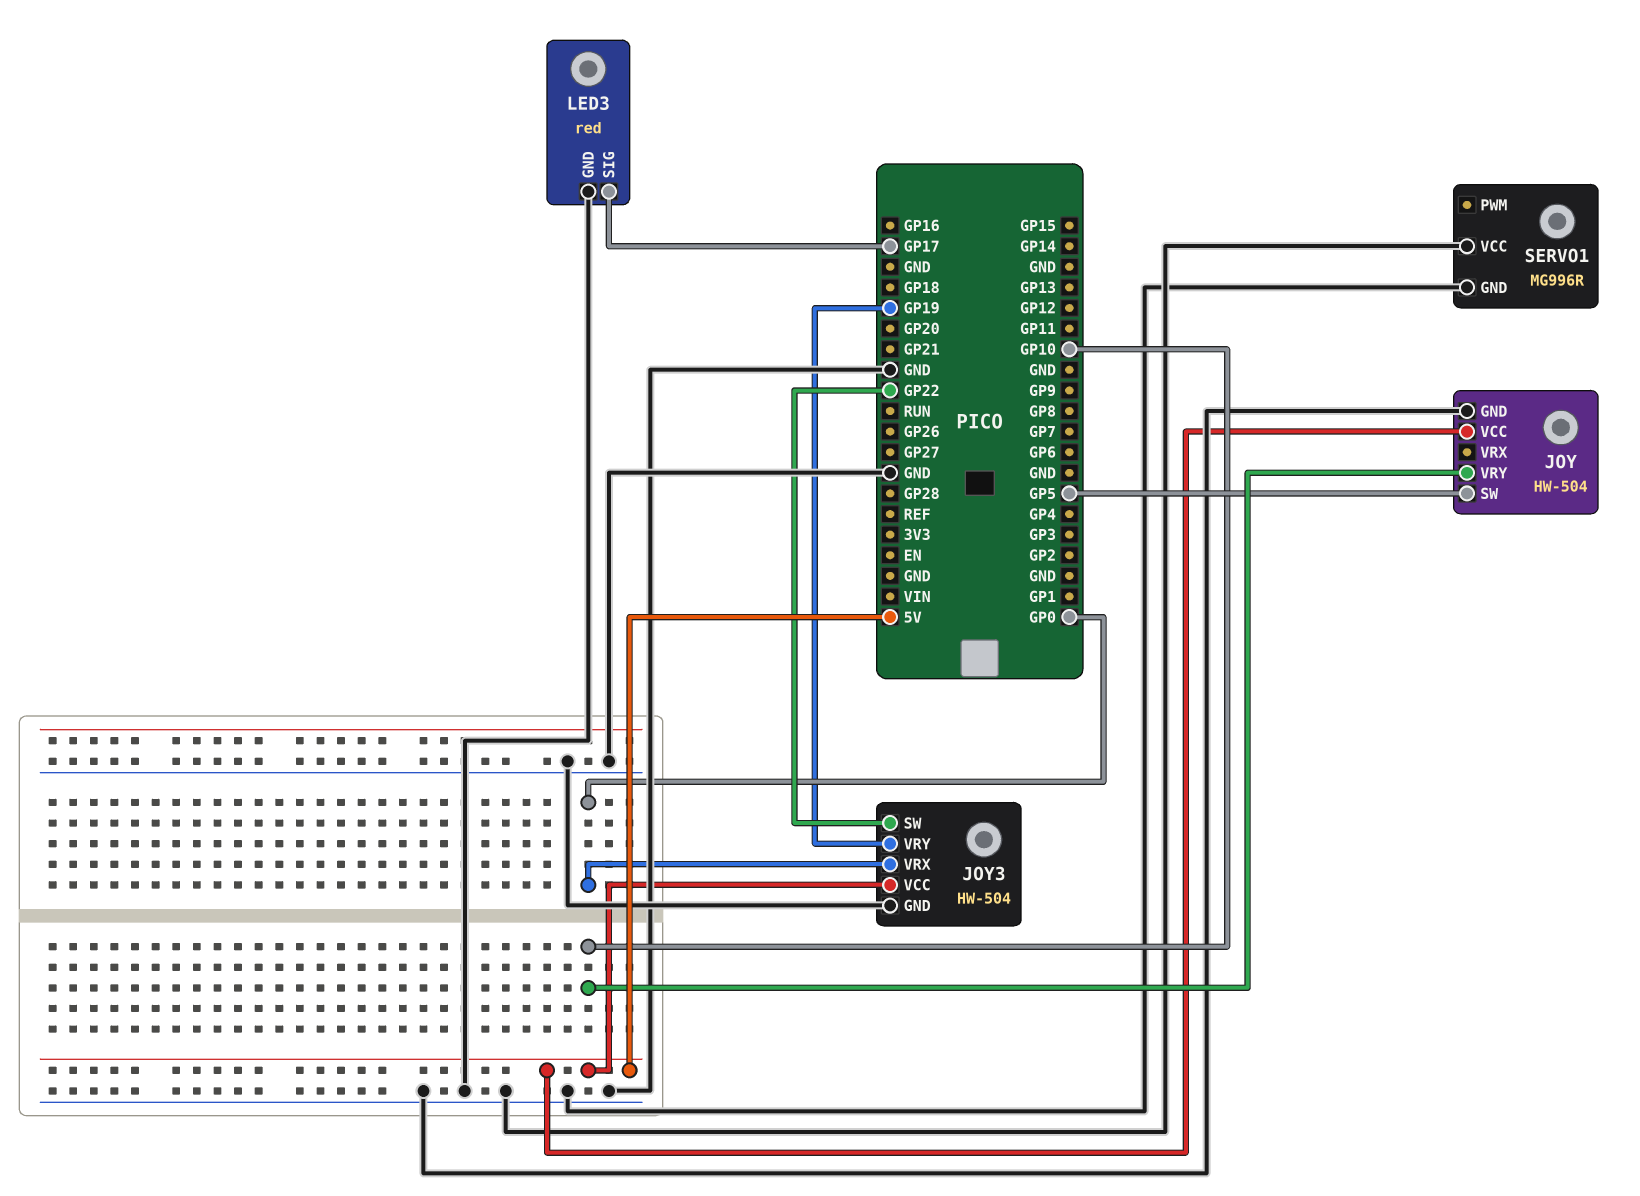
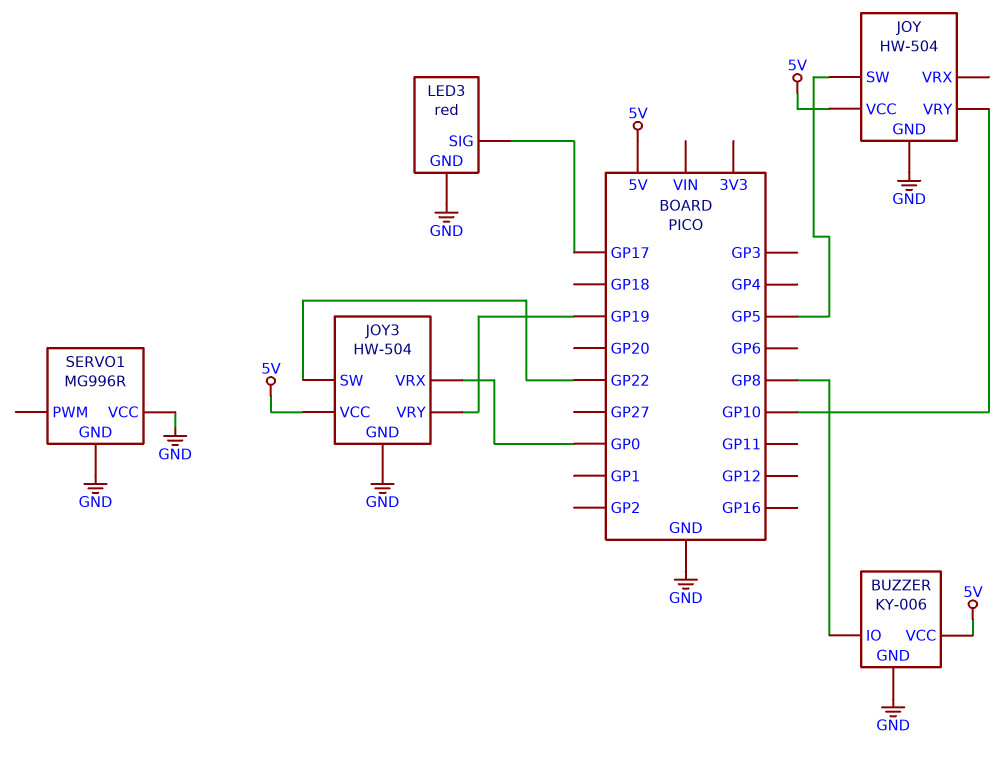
BUZZER: none -> KY-006
BUZZER pin GND: none -> GND
BUZZER pin IO: none -> GP8
BUZZER pin VCC: none -> 5V

